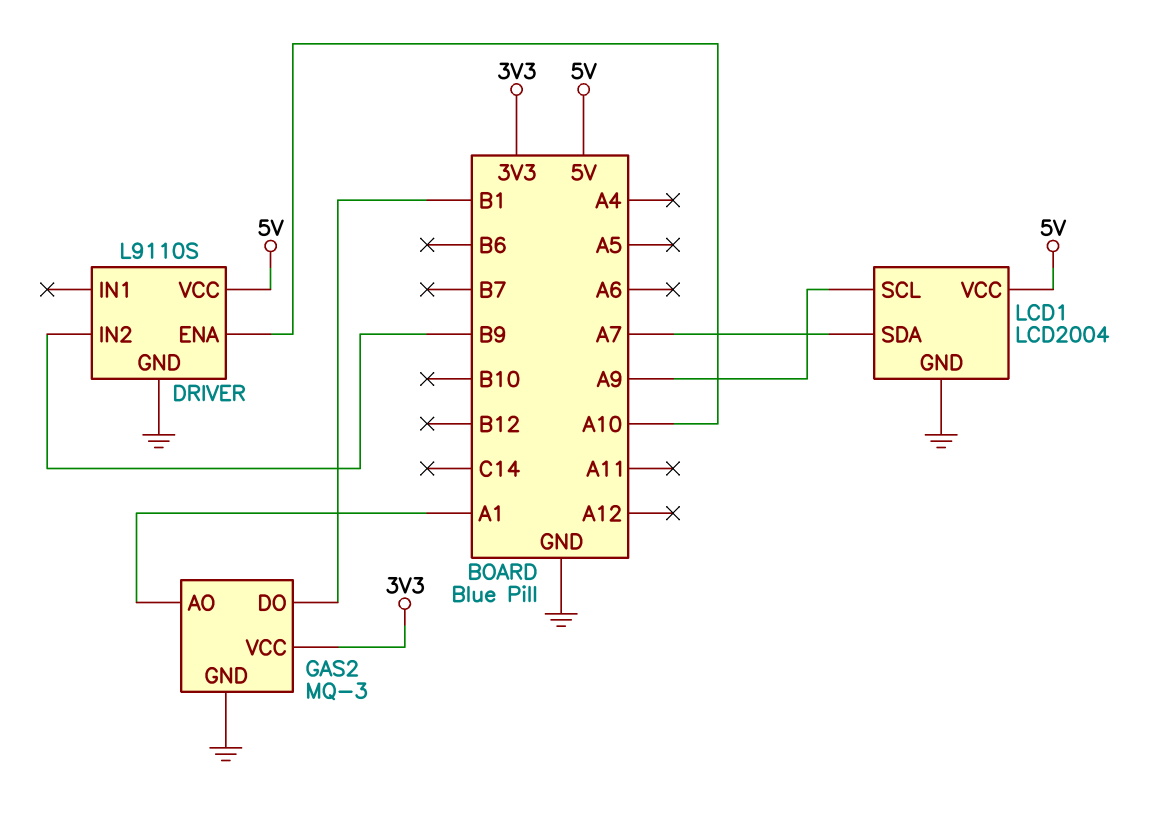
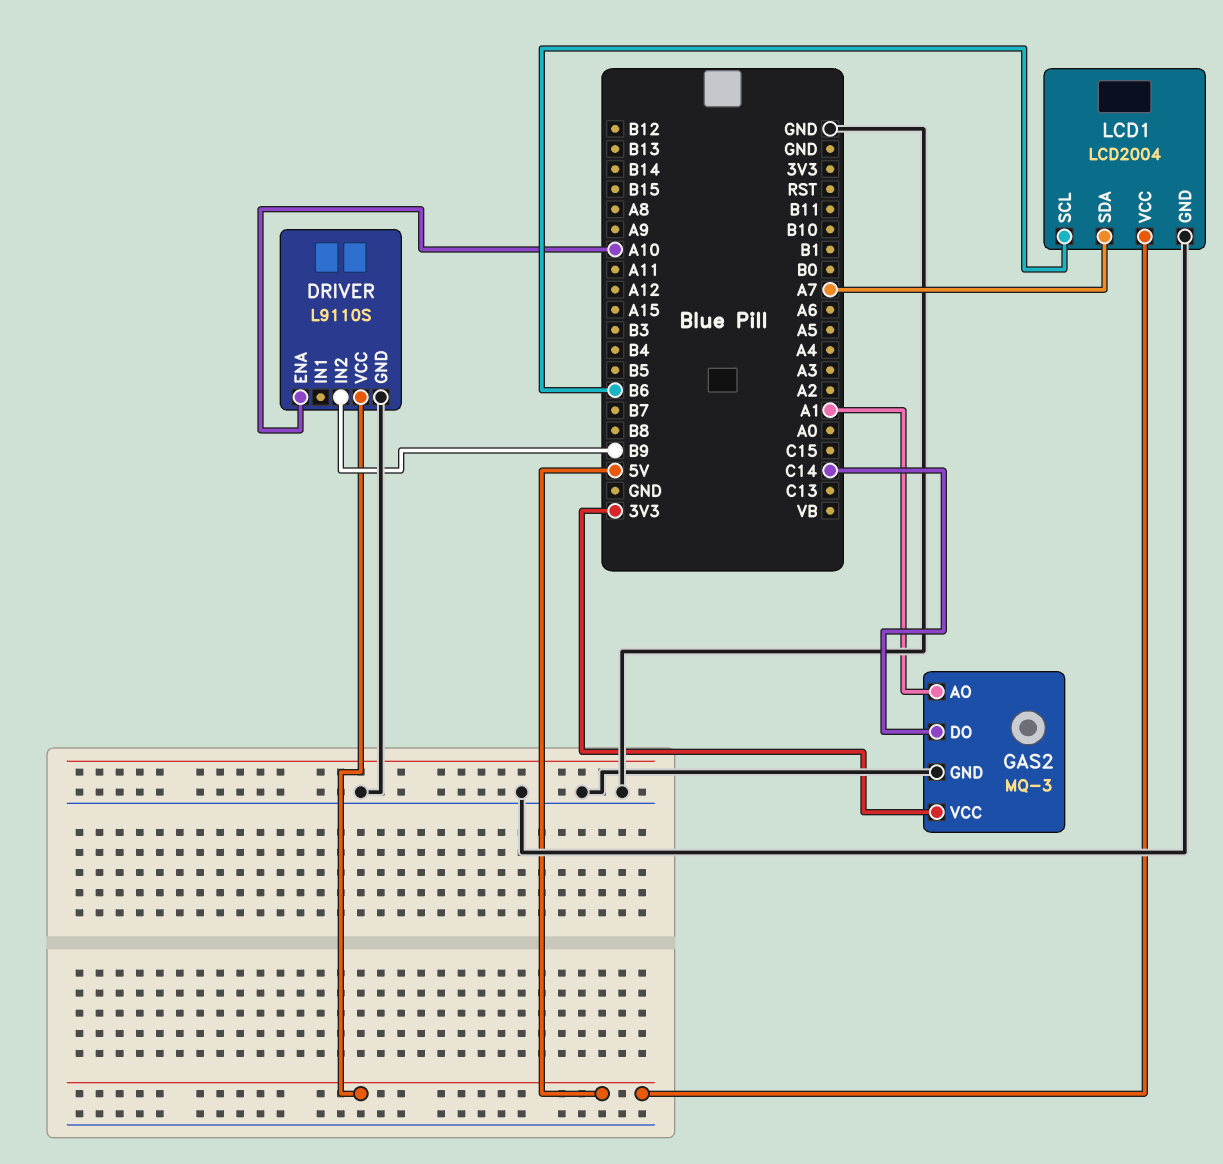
GAS2 pin DO: B1 -> C14
LCD1 pin SCL: A9 -> B6

